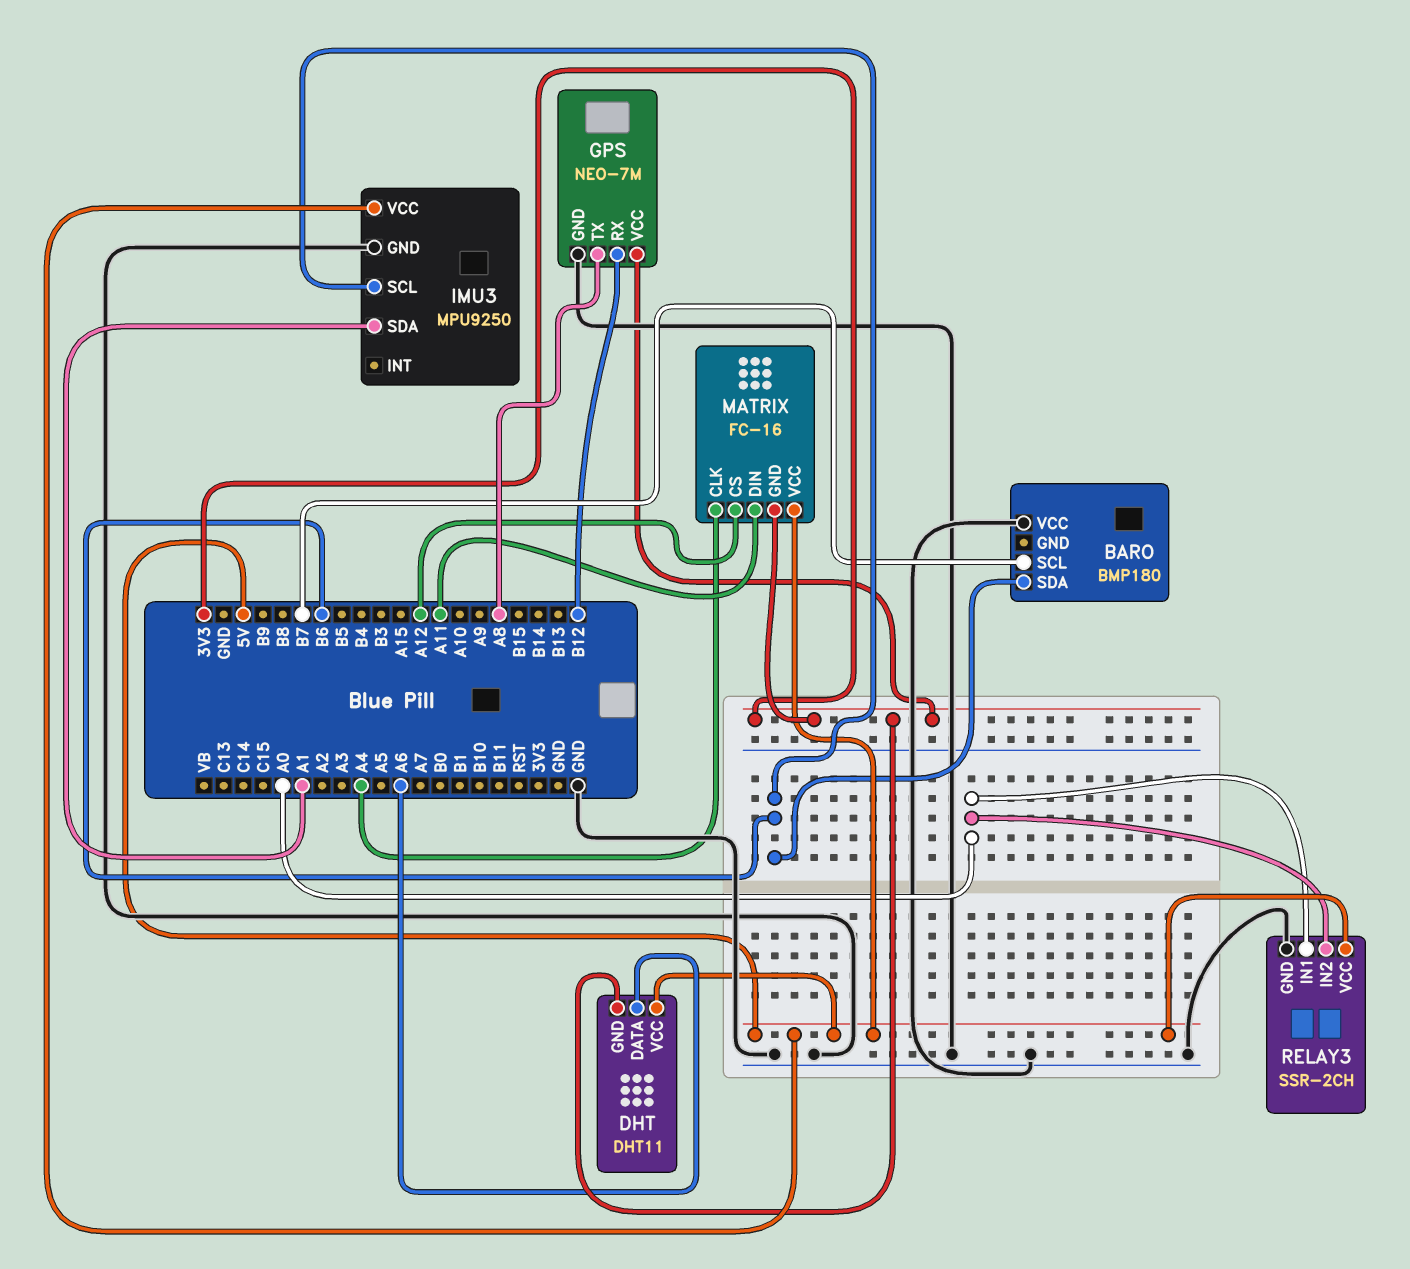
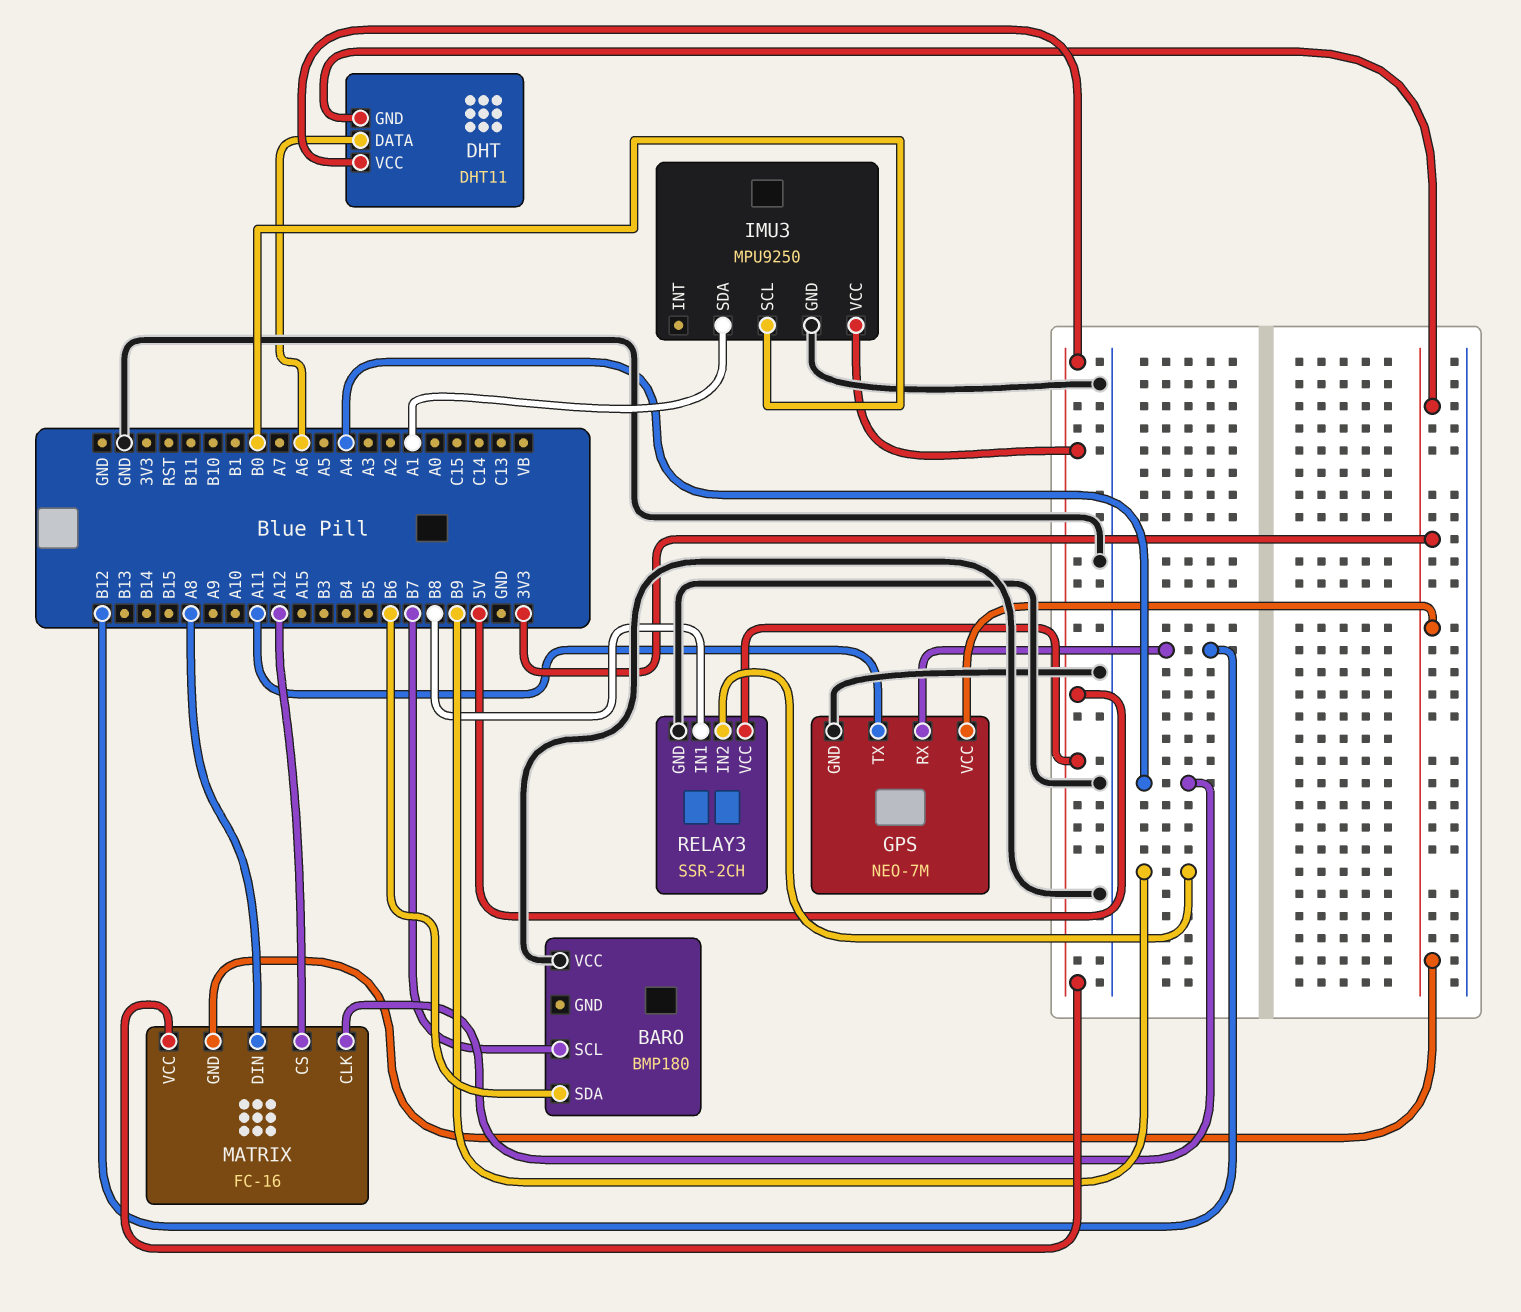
GPS pin TX: A8 -> A11
IMU3 pin SCL: B6 -> B0
MATRIX pin DIN: A11 -> A8
RELAY3 pin IN1: A0 -> B8
RELAY3 pin IN2: A0 -> B9

